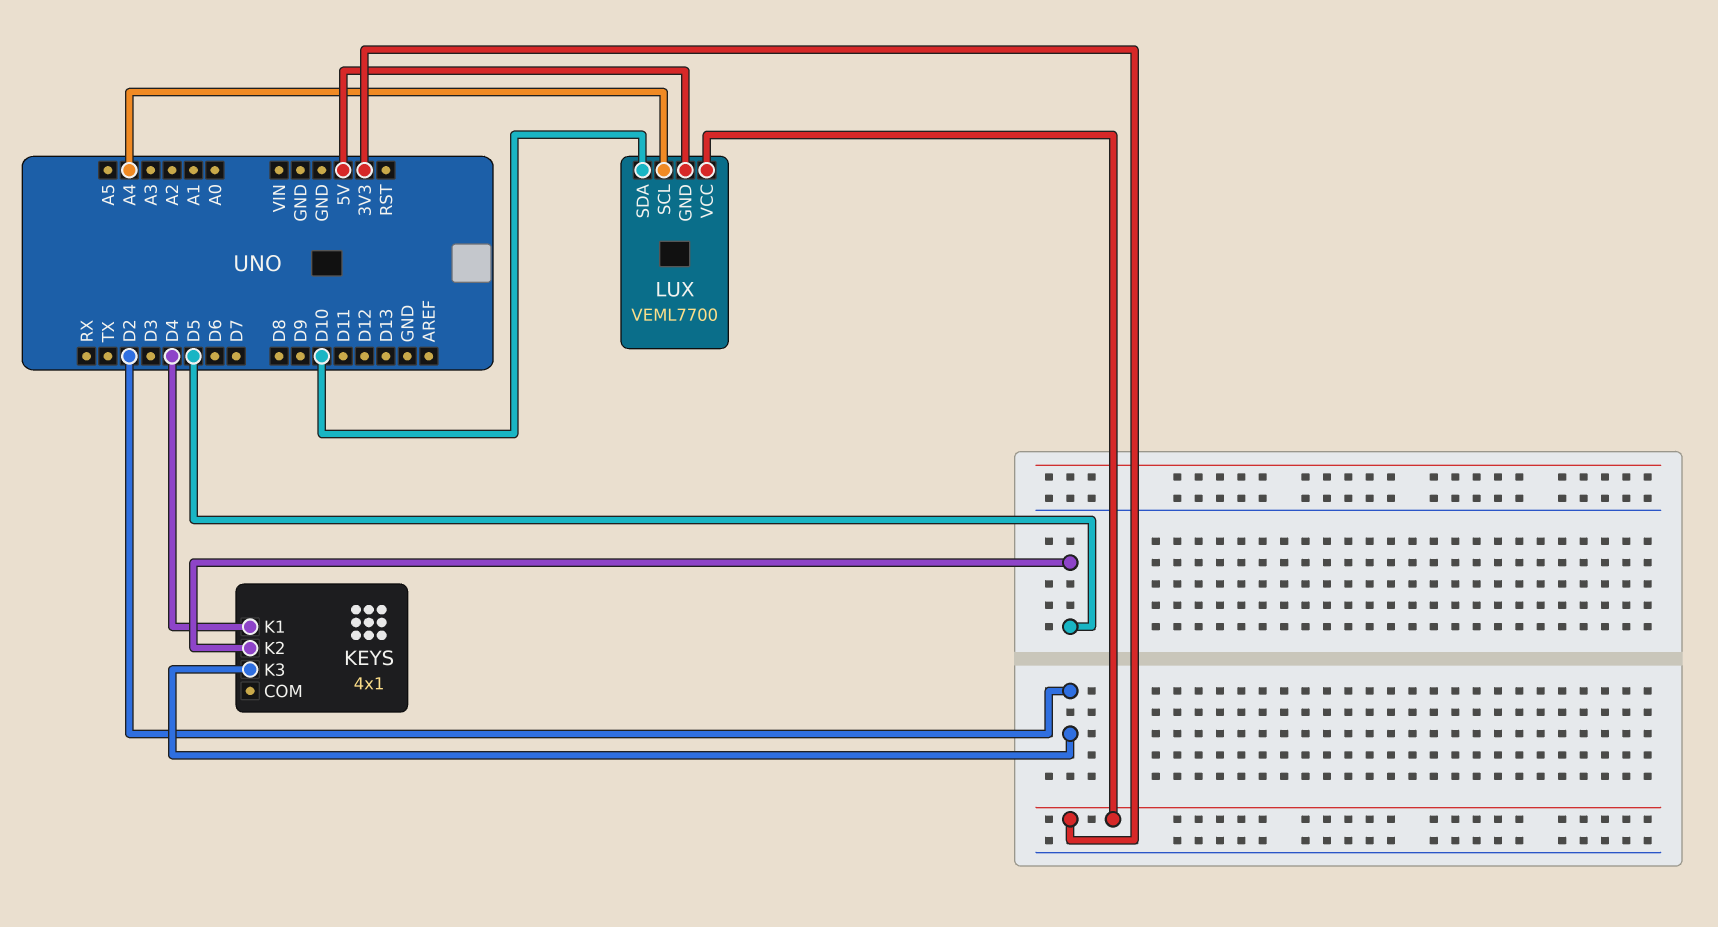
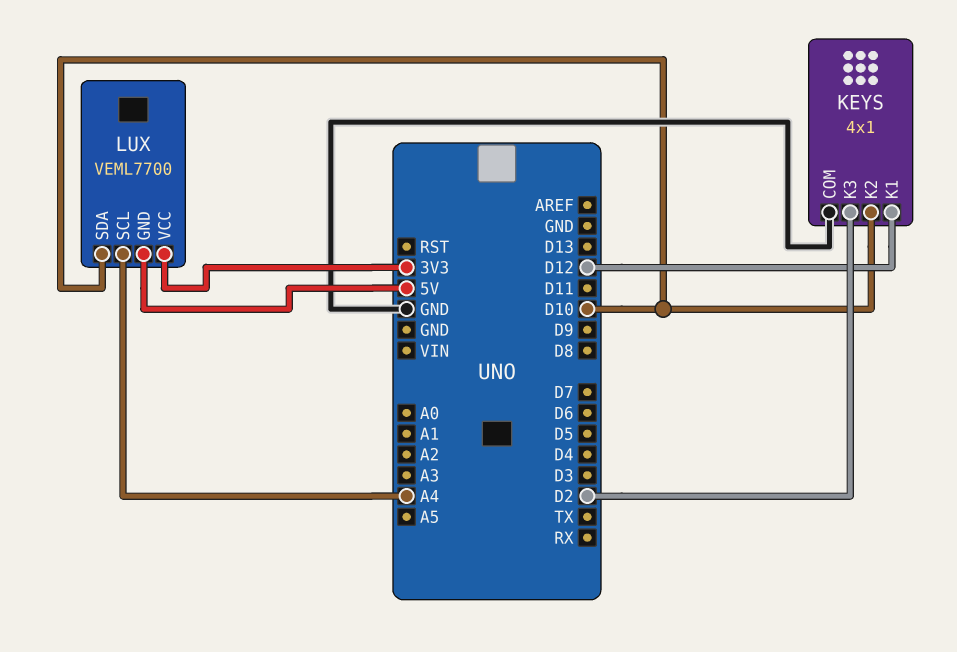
KEYS pin COM: none -> GND
KEYS pin K1: D4 -> D12
KEYS pin K2: D5 -> D10

